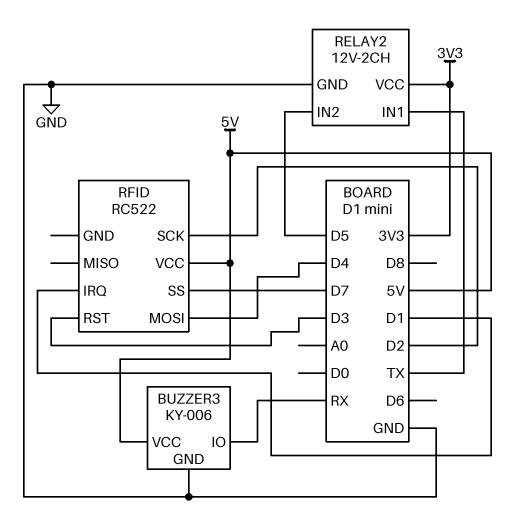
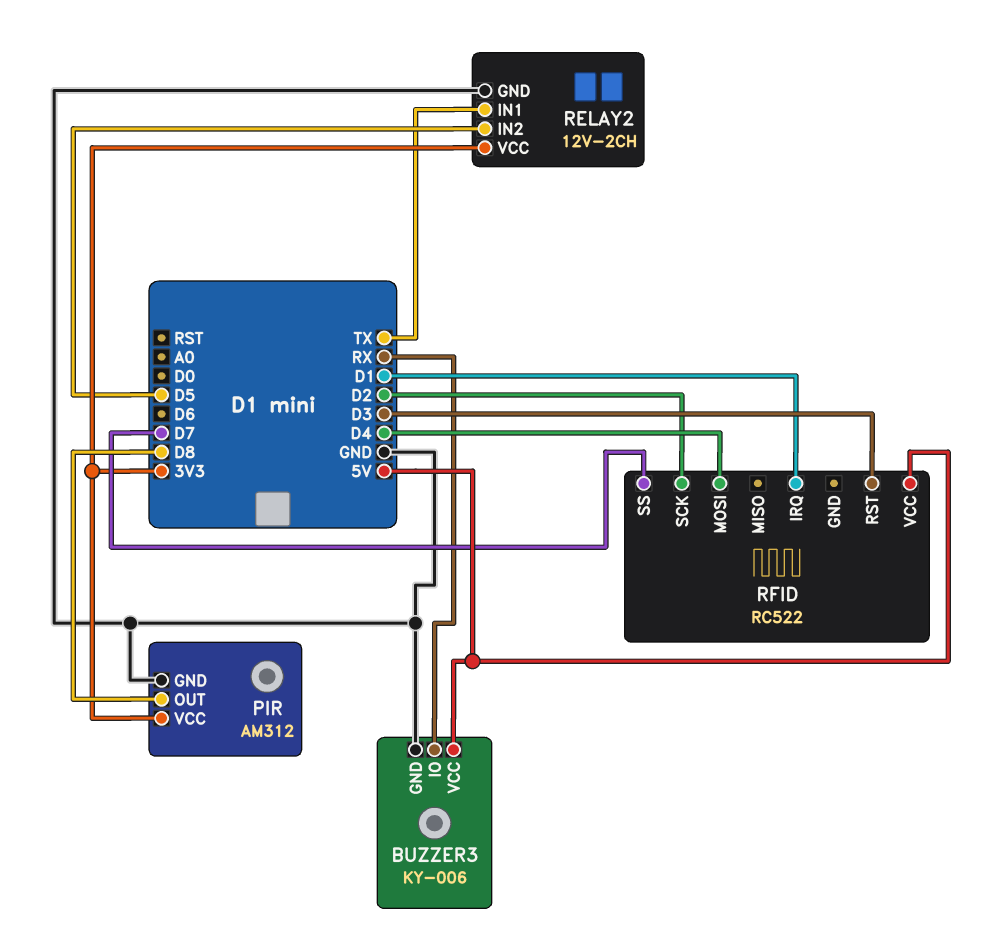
PIR: none -> AM312
PIR pin GND: none -> GND
PIR pin OUT: none -> D8
PIR pin VCC: none -> 3V3

